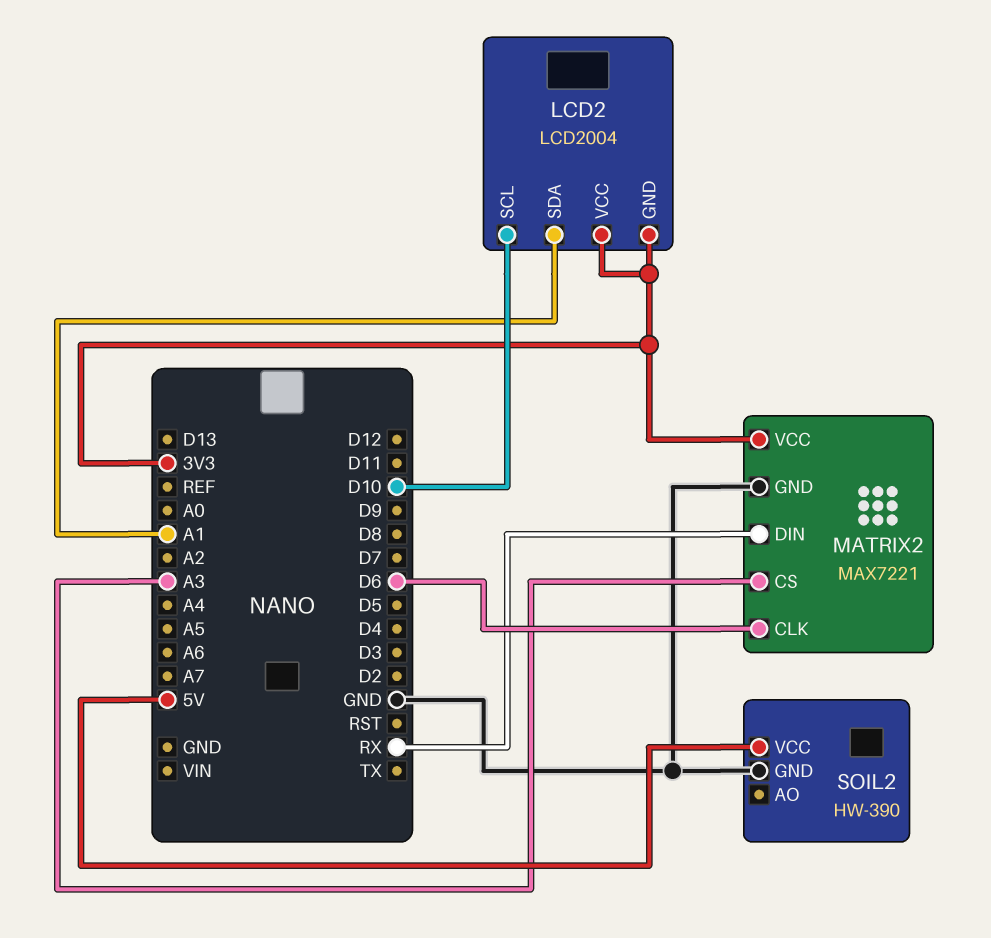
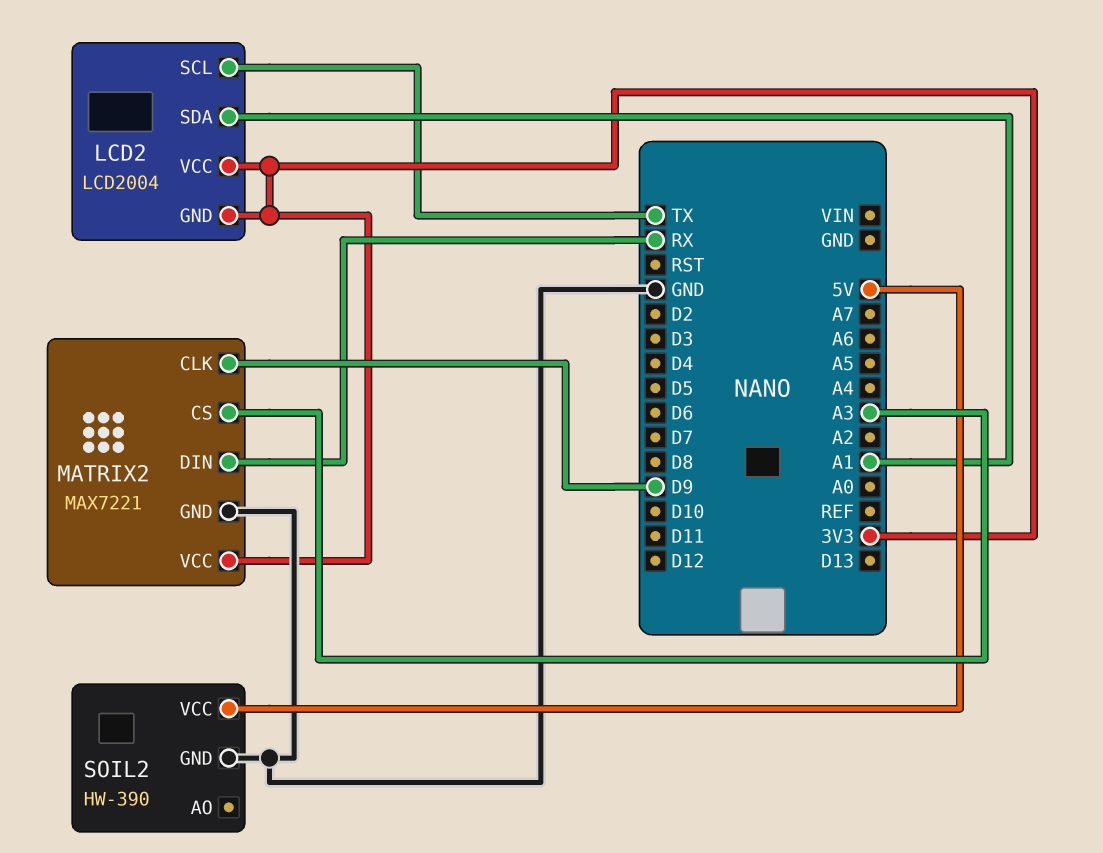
LCD2 pin SCL: D10 -> TX
MATRIX2 pin CLK: D6 -> D9

